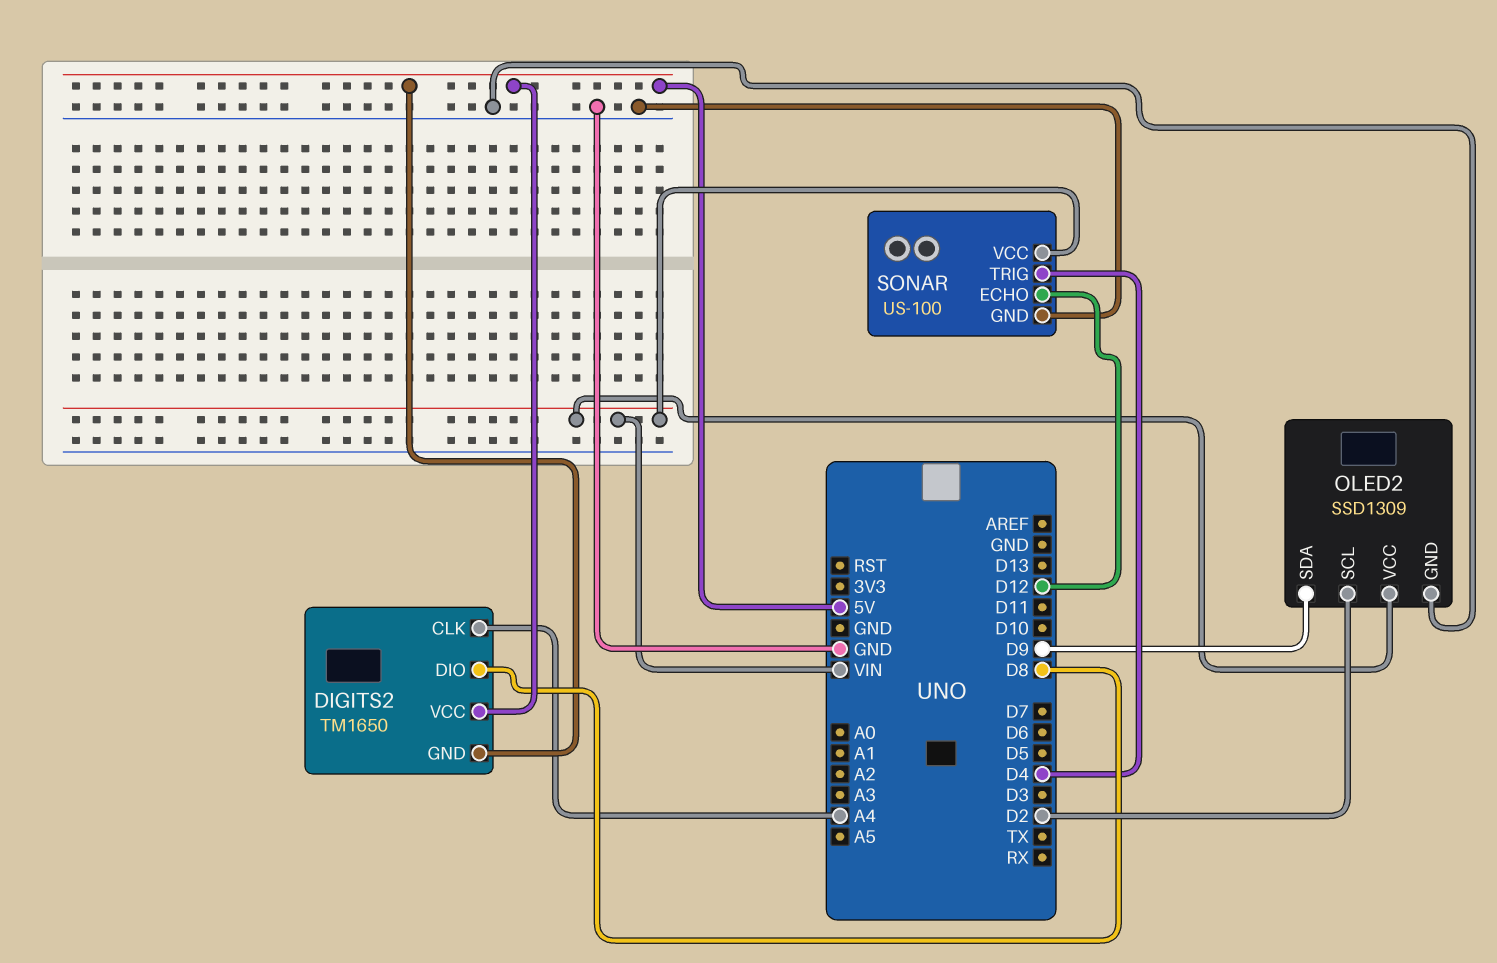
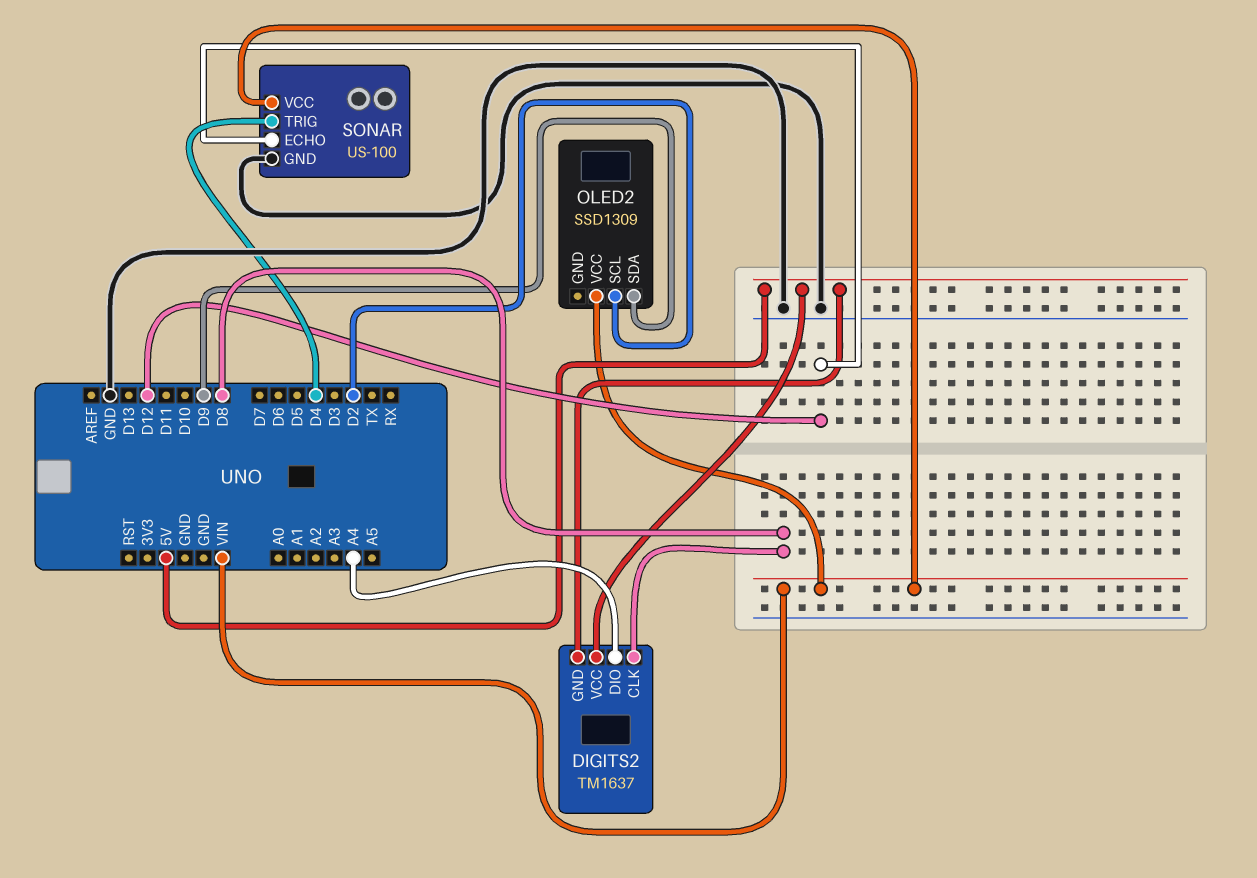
DIGITS2: TM1650 -> TM1637
DIGITS2 pin CLK: A4 -> D8
DIGITS2 pin DIO: D8 -> A4
OLED2 pin GND: GND -> none

